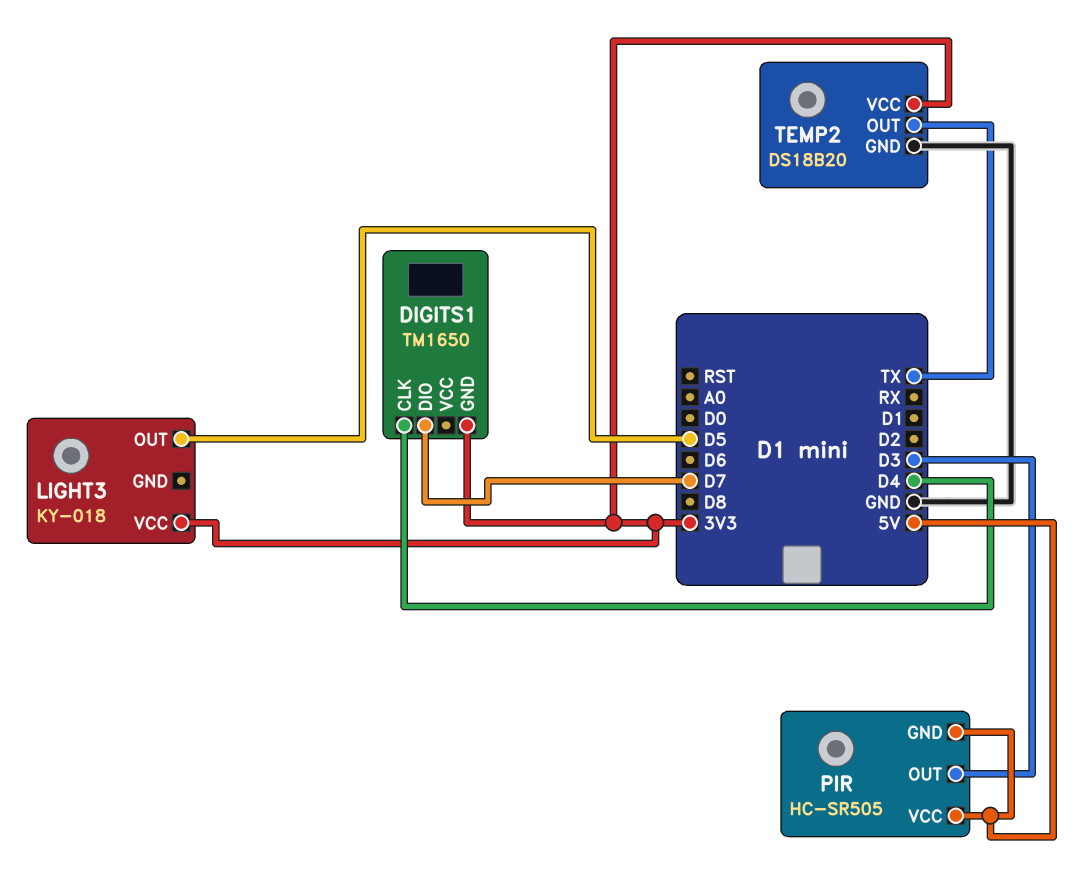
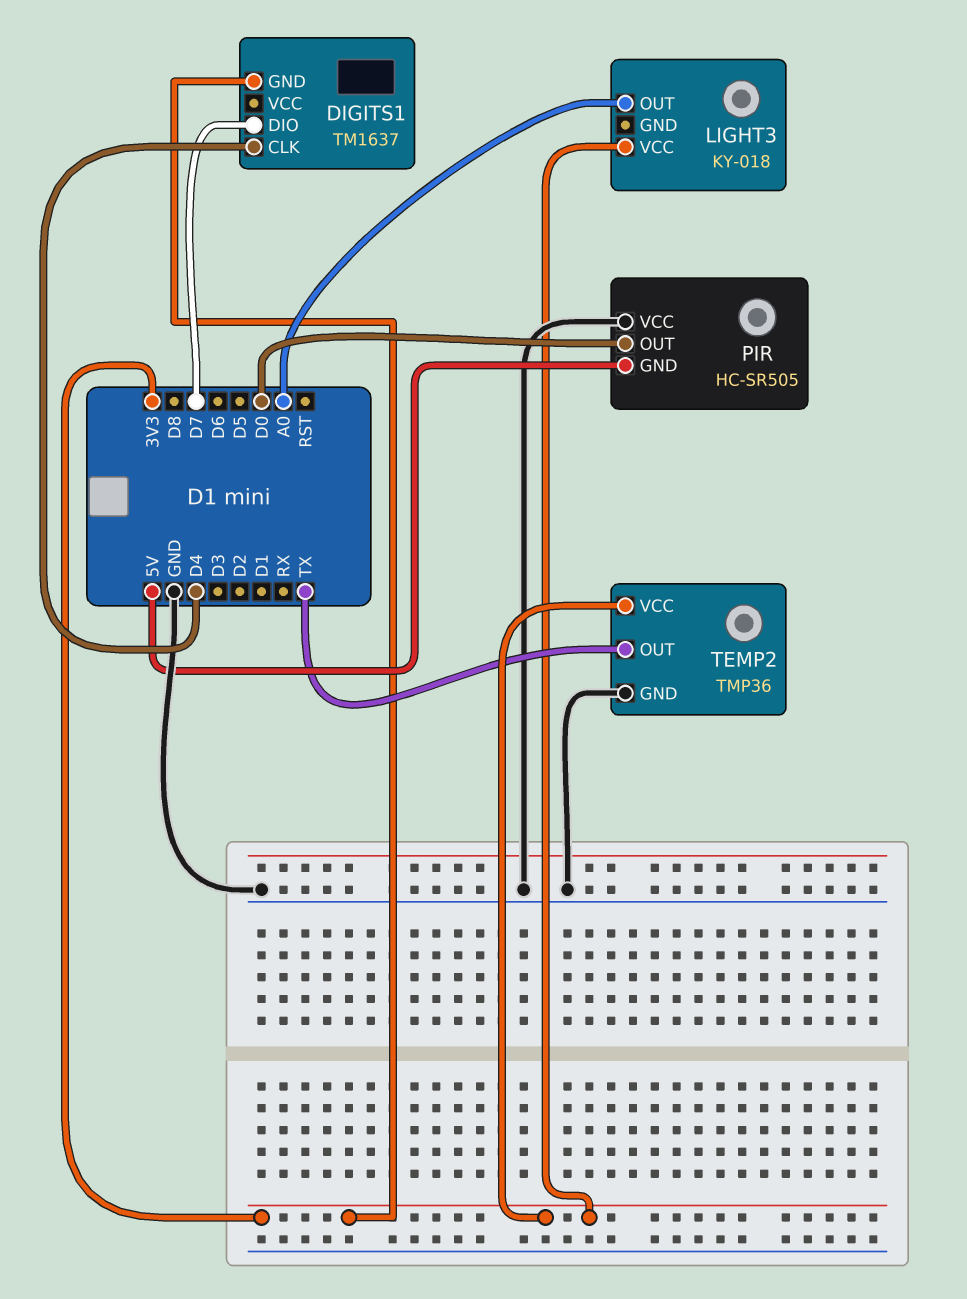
DIGITS1: TM1650 -> TM1637
LIGHT3 pin OUT: D5 -> A0
PIR pin OUT: D3 -> D0
PIR pin VCC: 5V -> GND
TEMP2: DS18B20 -> TMP36

